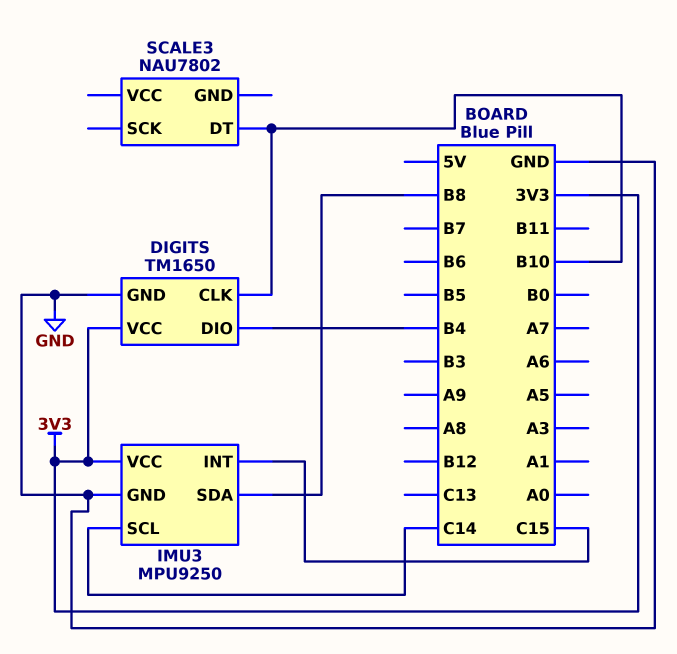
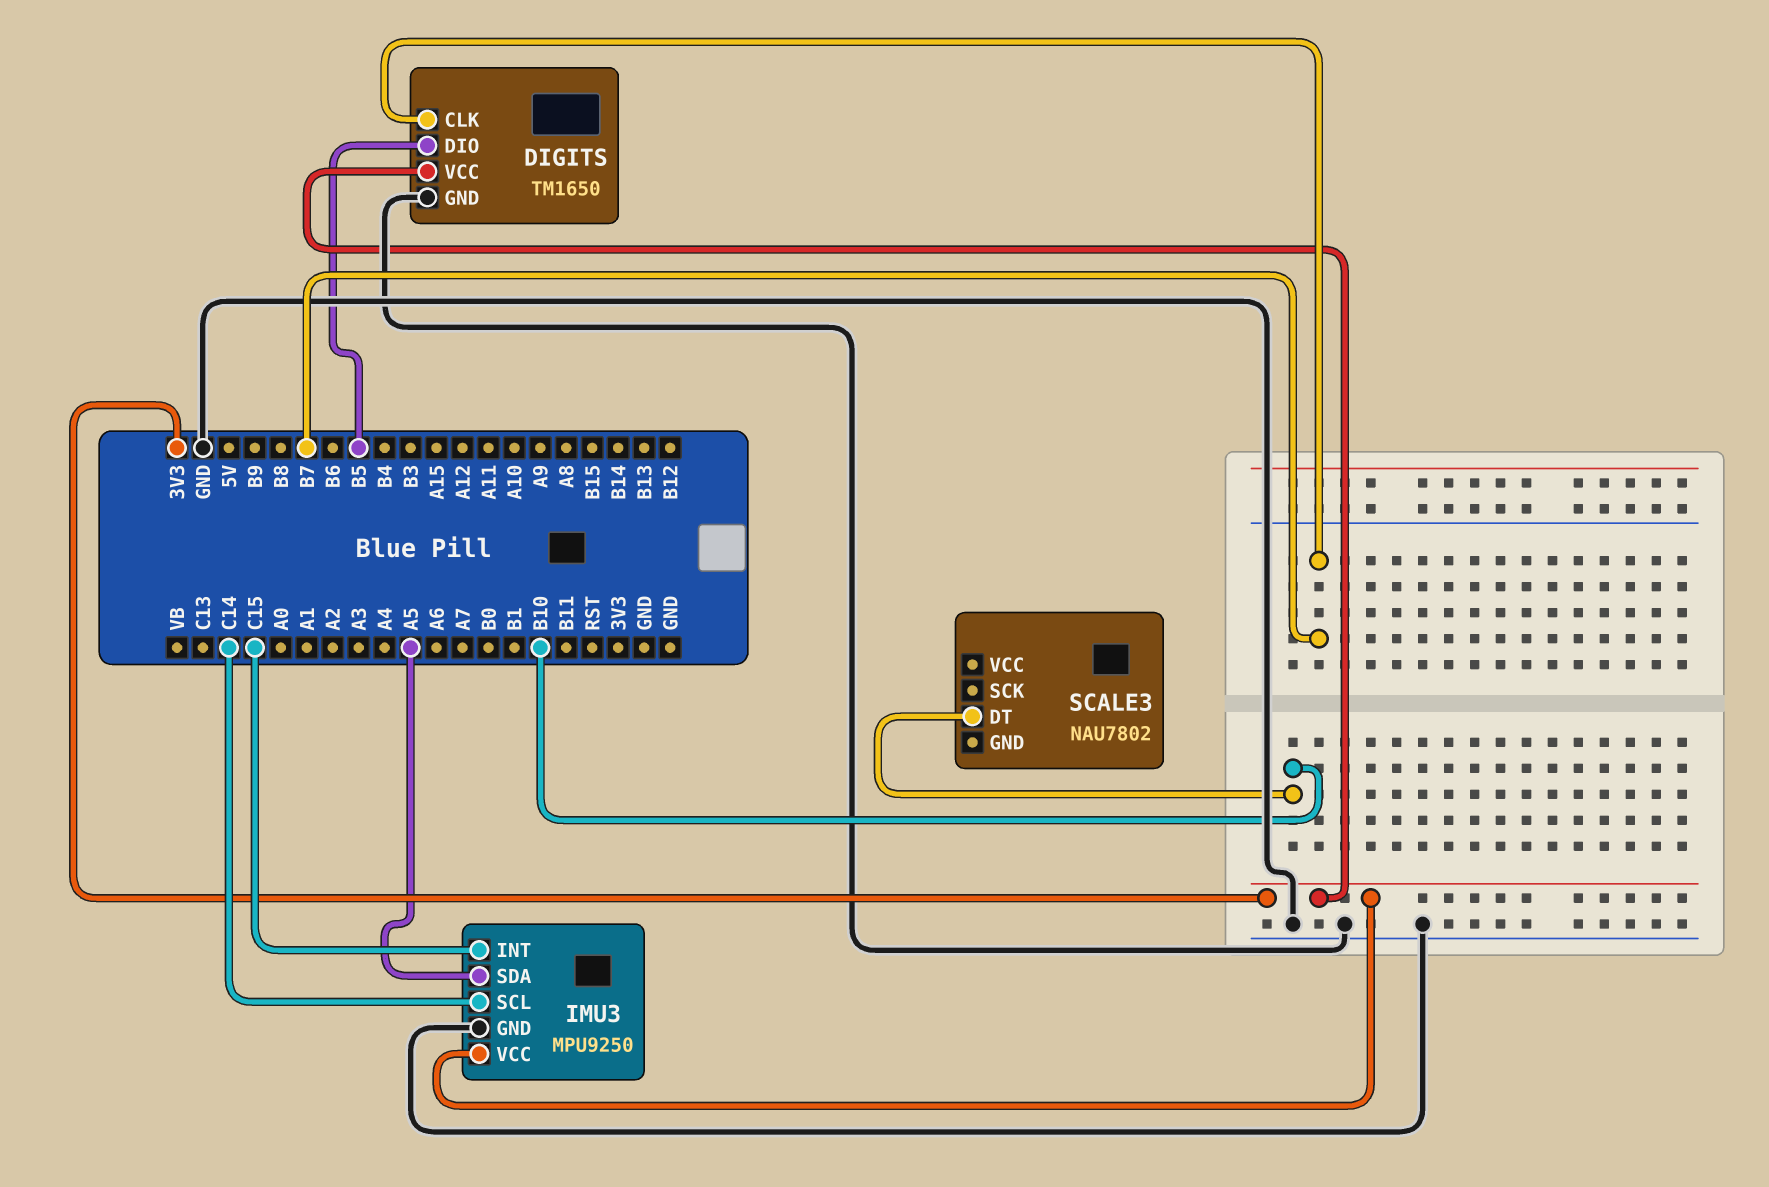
DIGITS pin CLK: B10 -> B7
DIGITS pin DIO: B4 -> B5
IMU3 pin SDA: B8 -> A5

